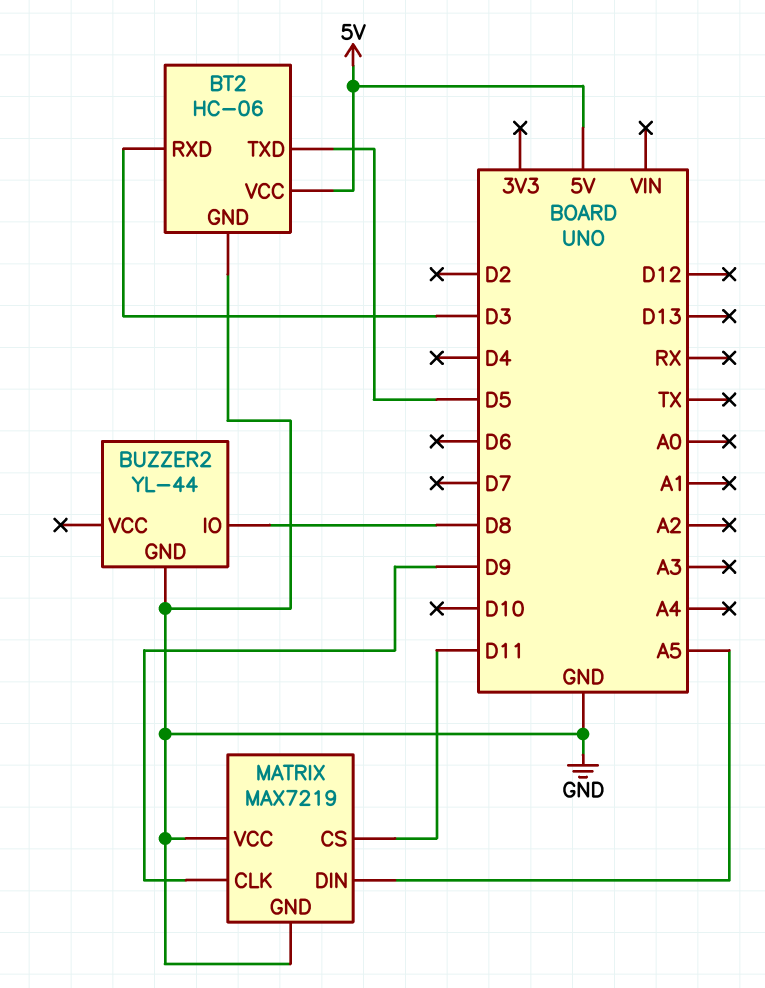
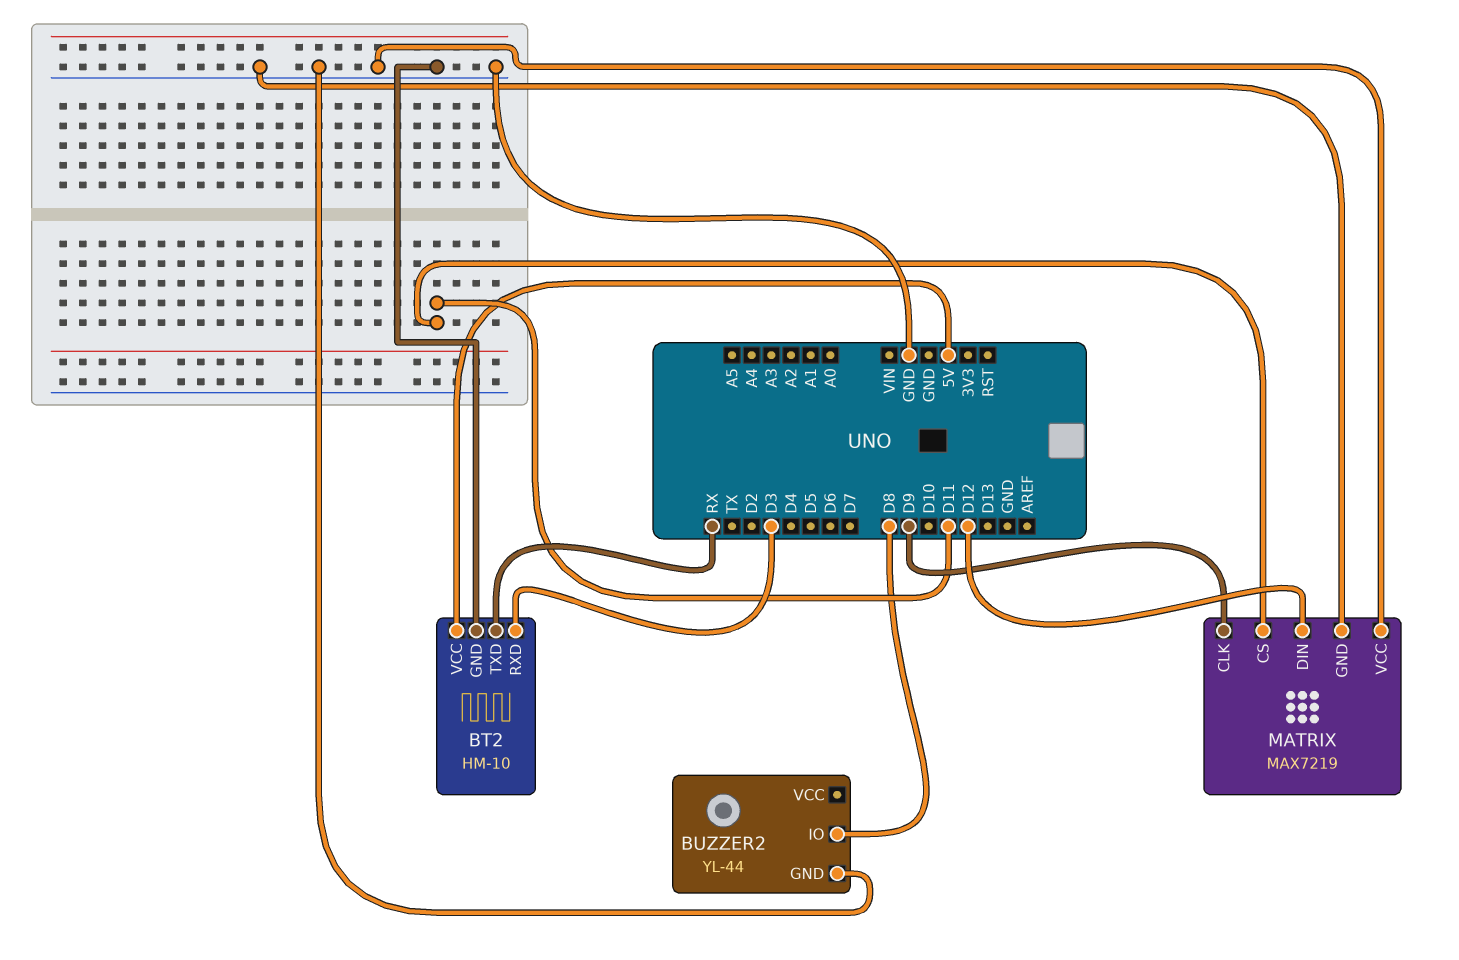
BT2: HC-06 -> HM-10
BT2 pin TXD: D5 -> RX
MATRIX pin DIN: A5 -> D12

